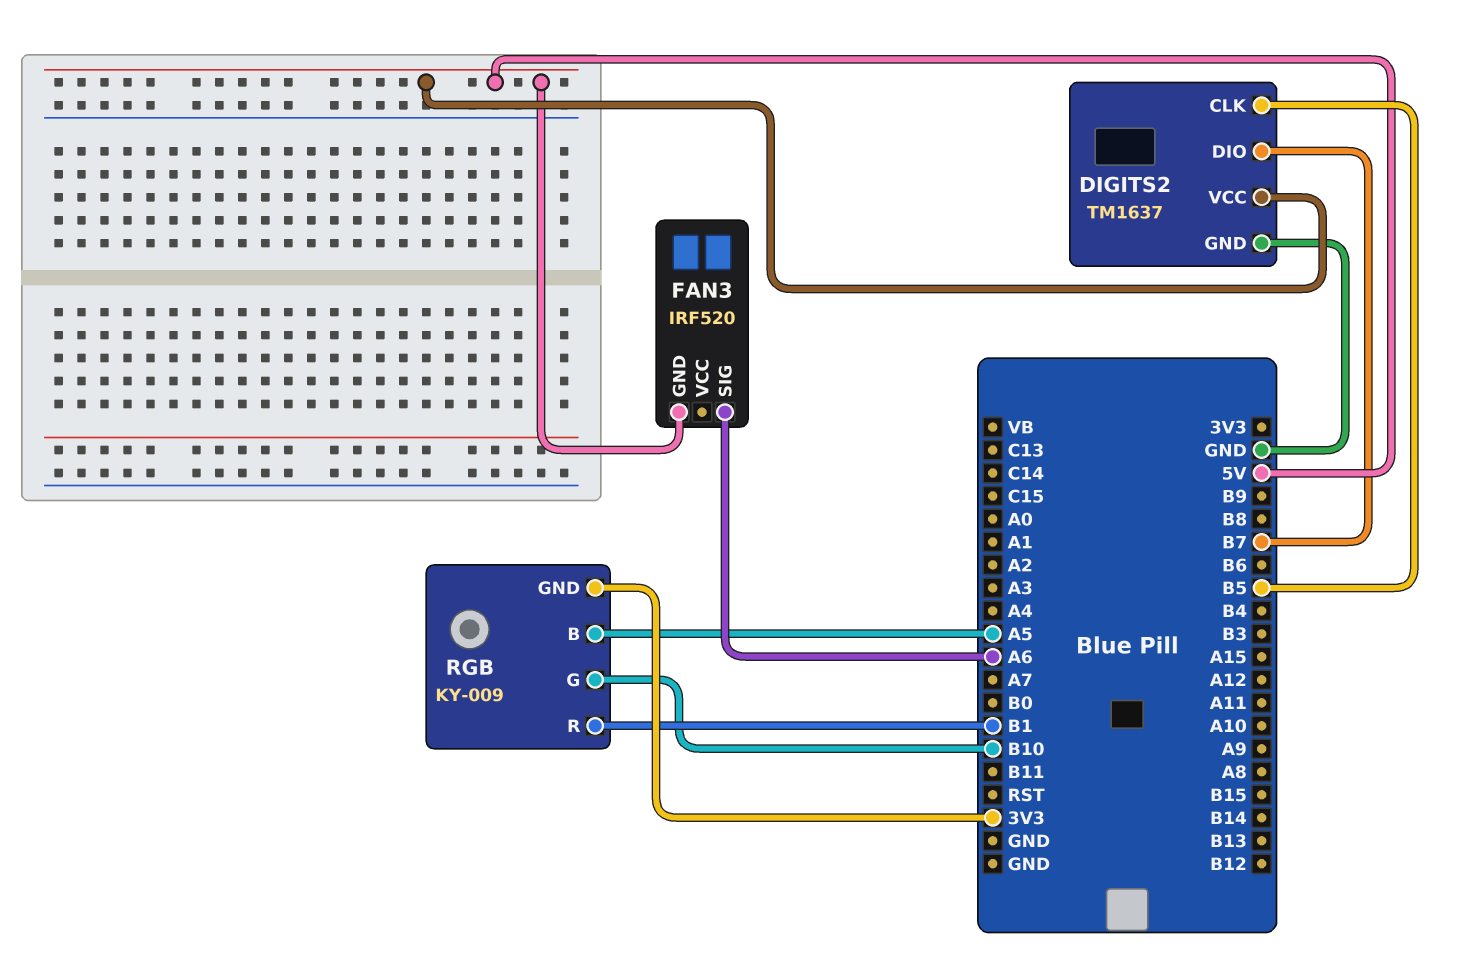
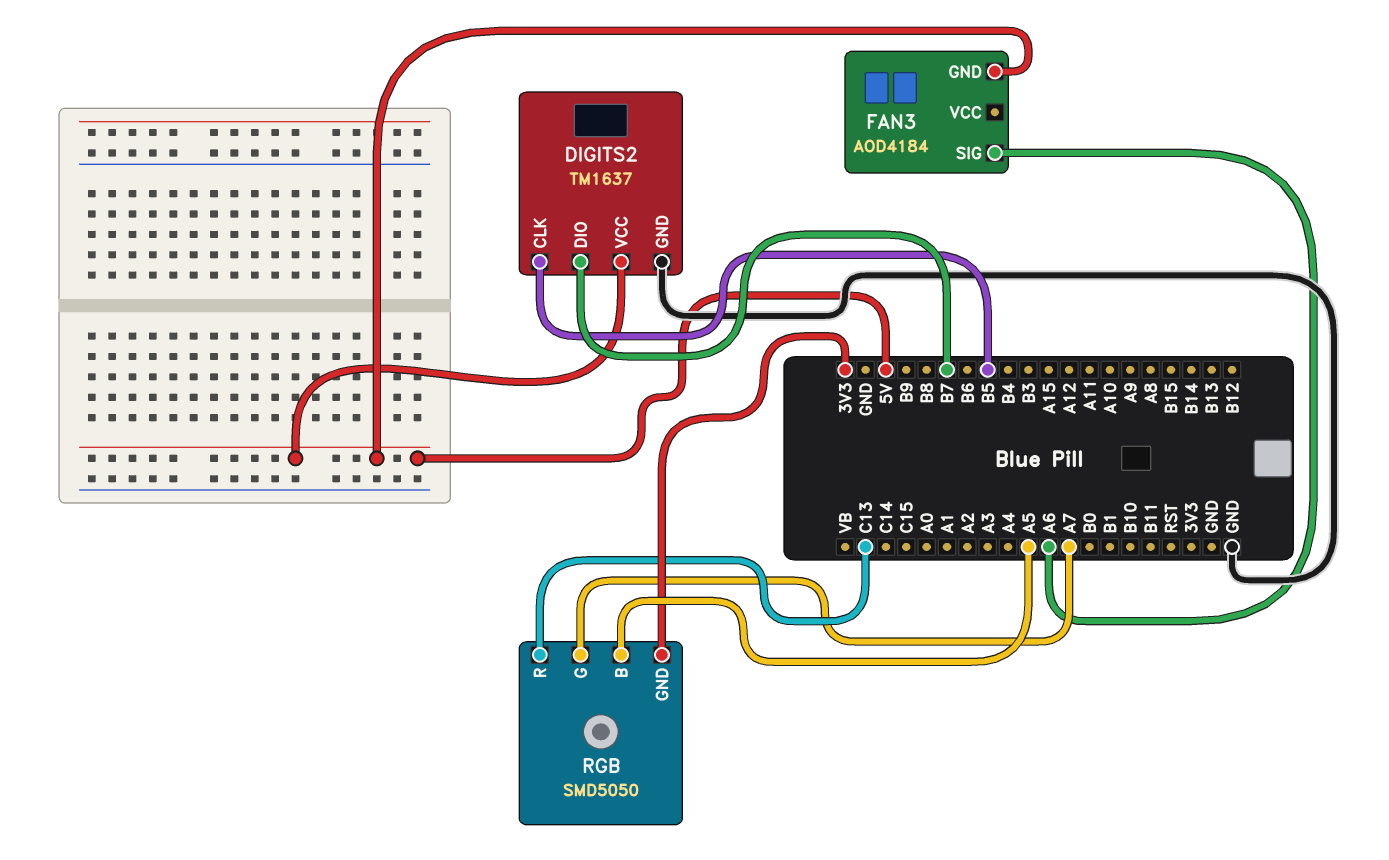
FAN3: IRF520 -> AOD4184
RGB: KY-009 -> SMD5050
RGB pin G: B10 -> A7
RGB pin R: B1 -> C13

